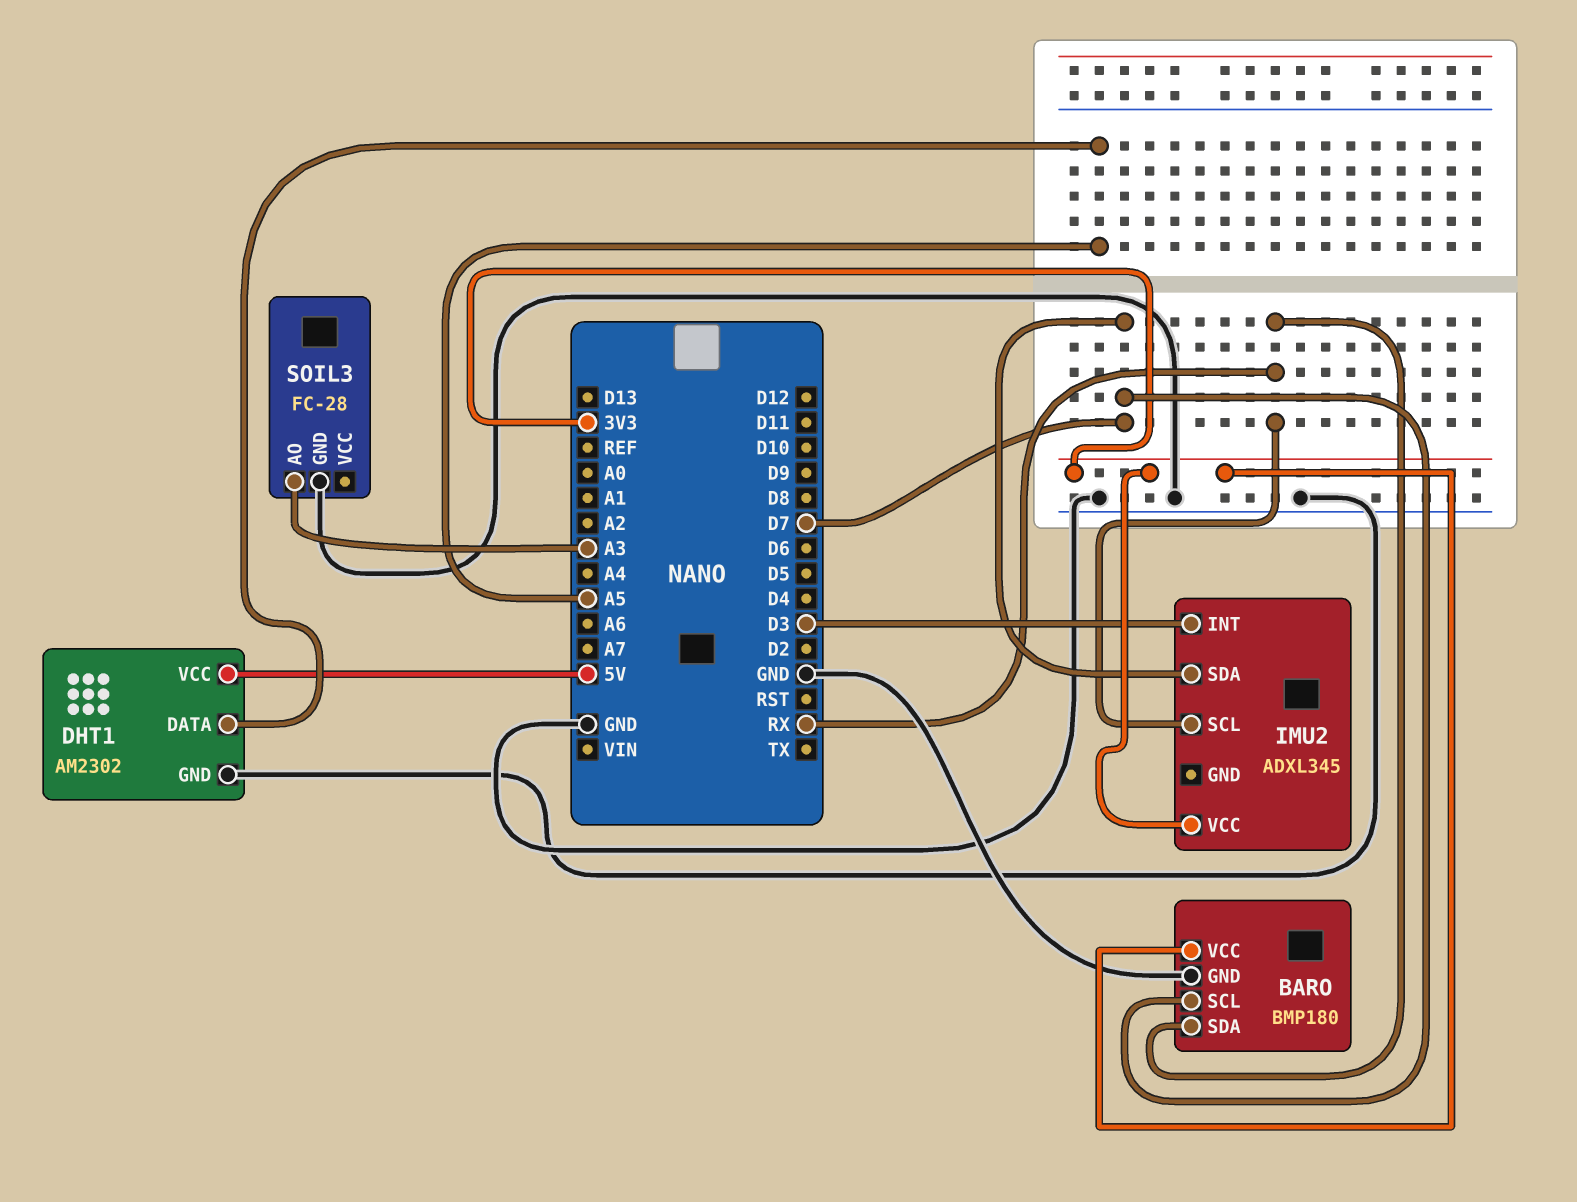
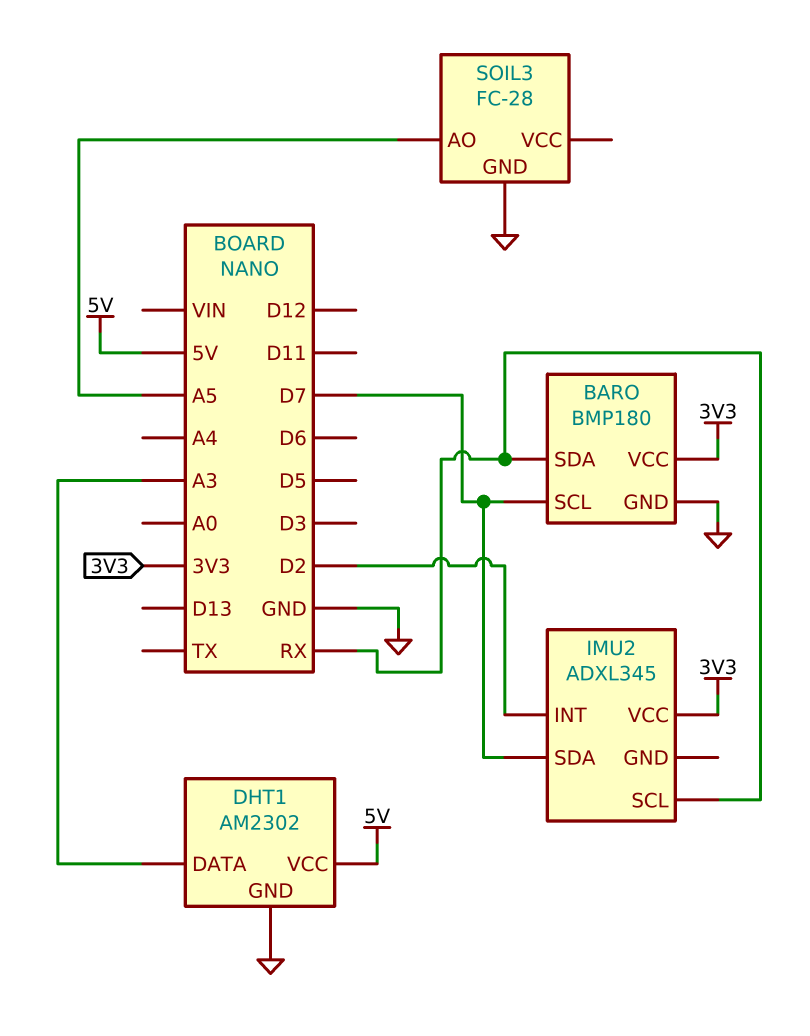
DHT1 pin DATA: A5 -> A3
IMU2 pin INT: D3 -> D2
SOIL3 pin AO: A3 -> A5

